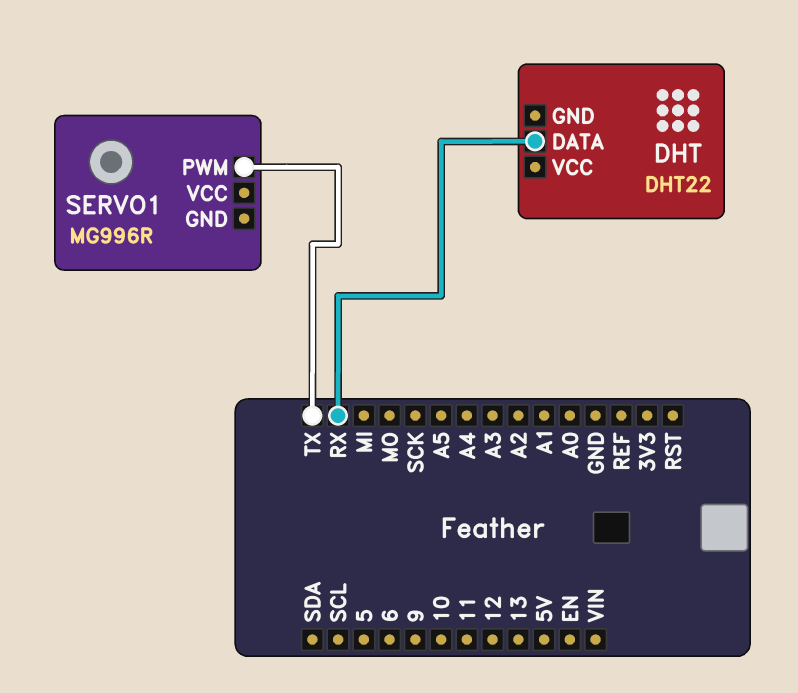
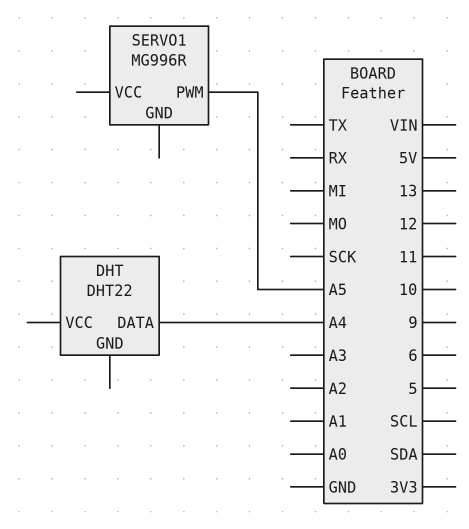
DHT pin DATA: RX -> A4
SERVO1 pin PWM: TX -> A5

